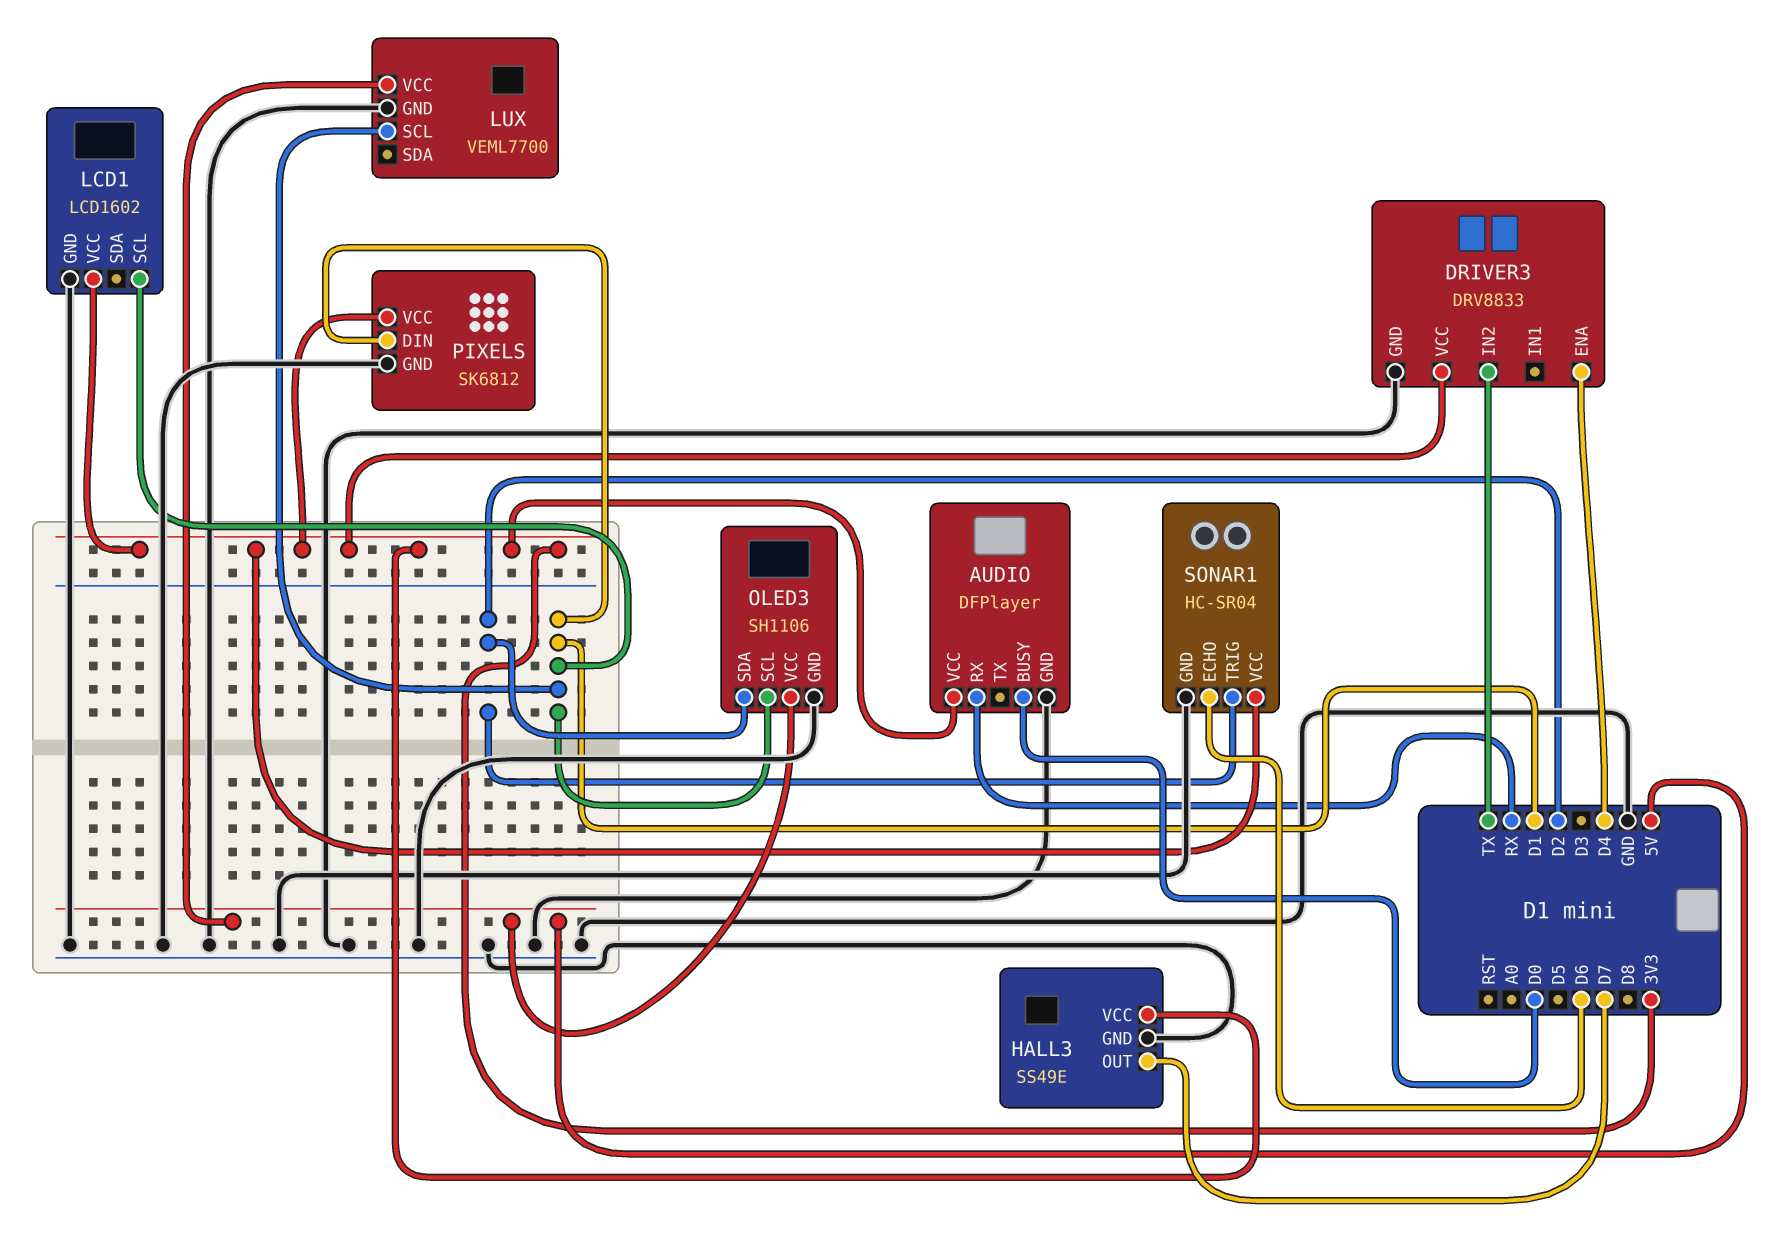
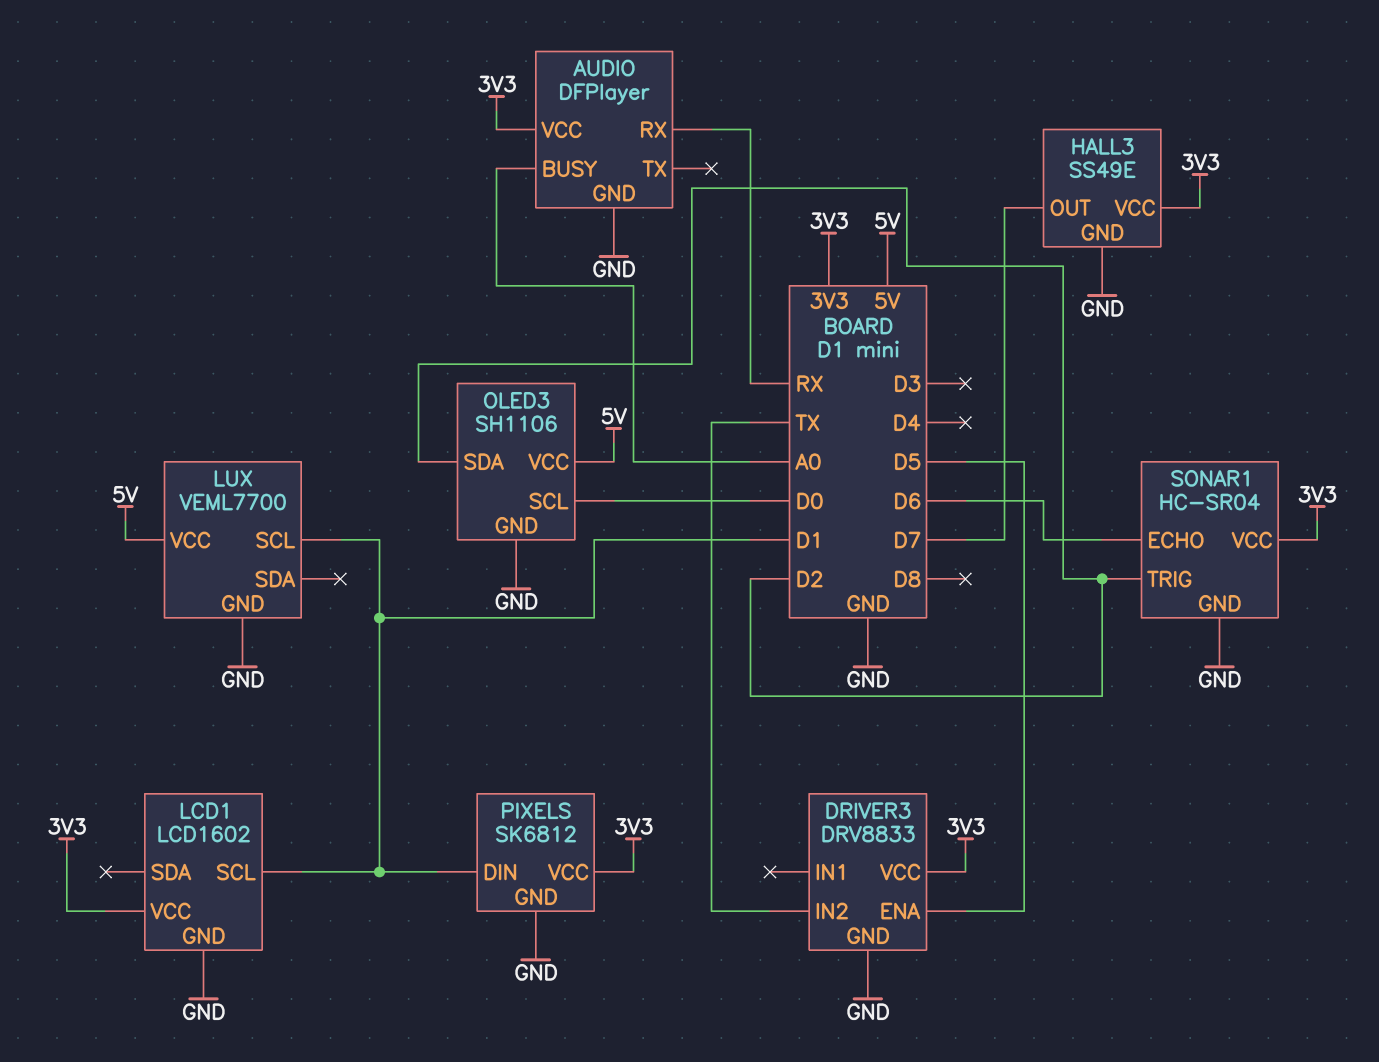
AUDIO pin BUSY: D0 -> A0
DRIVER3 pin ENA: D4 -> D5
OLED3 pin SCL: D1 -> D0

